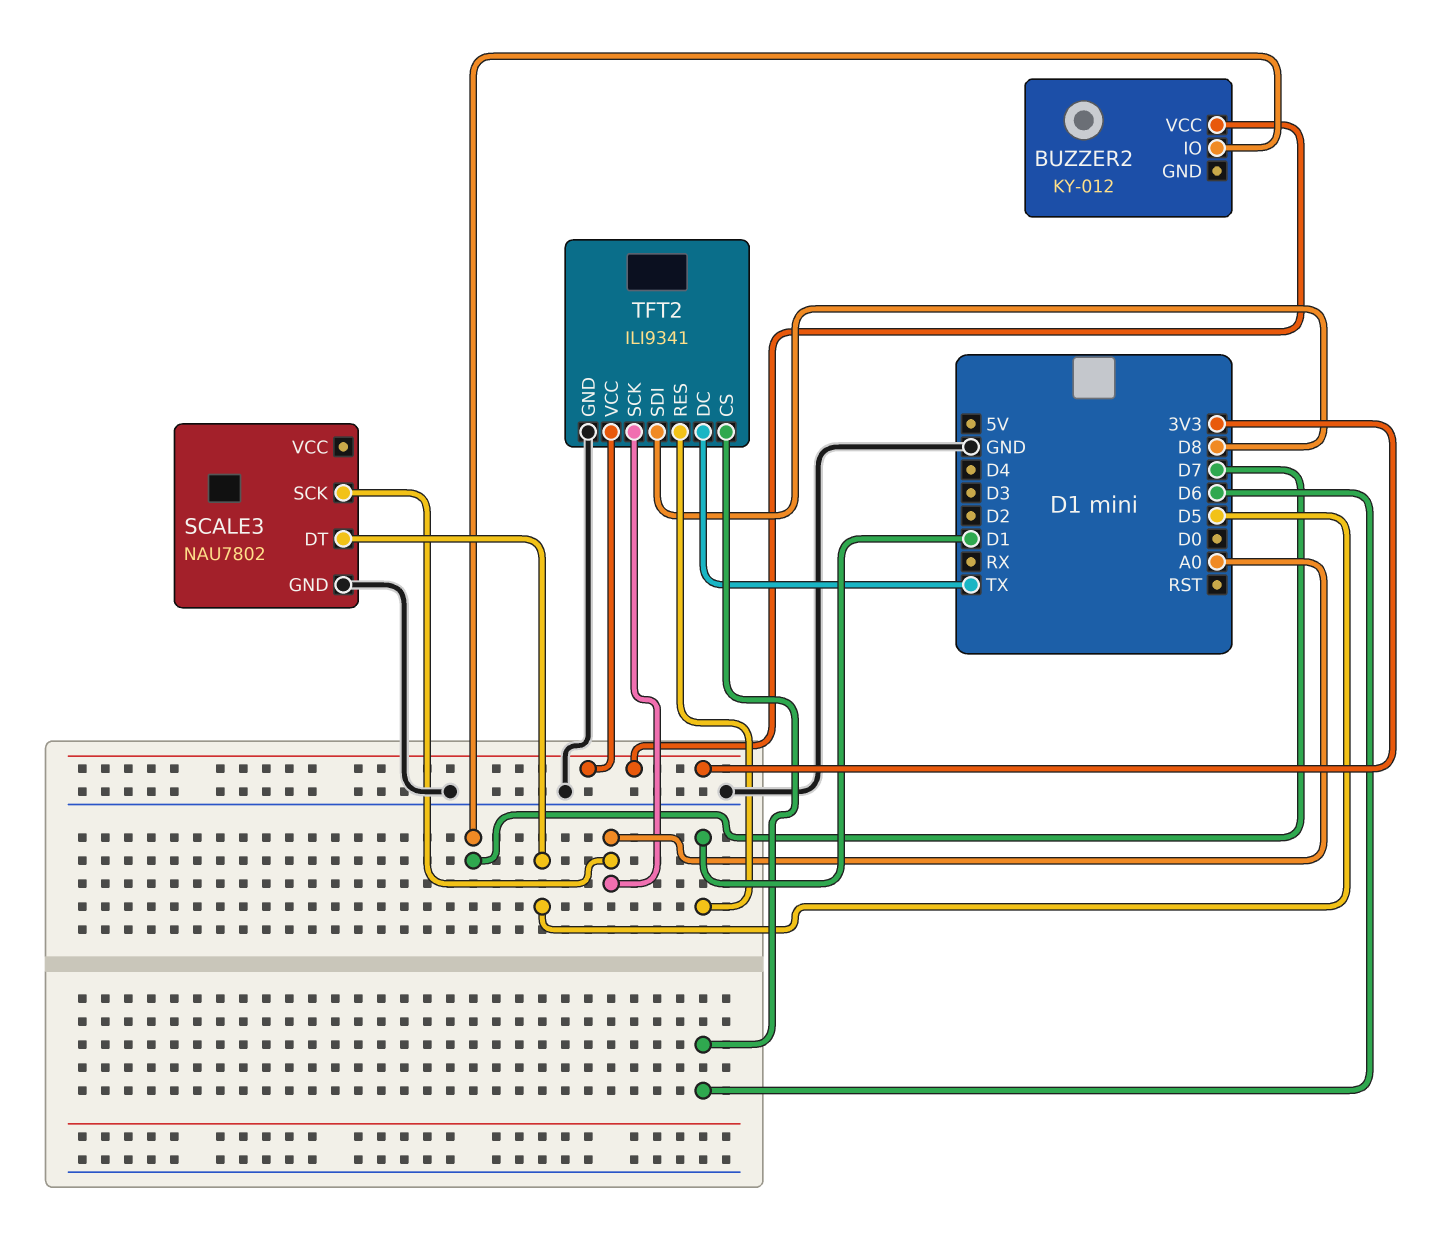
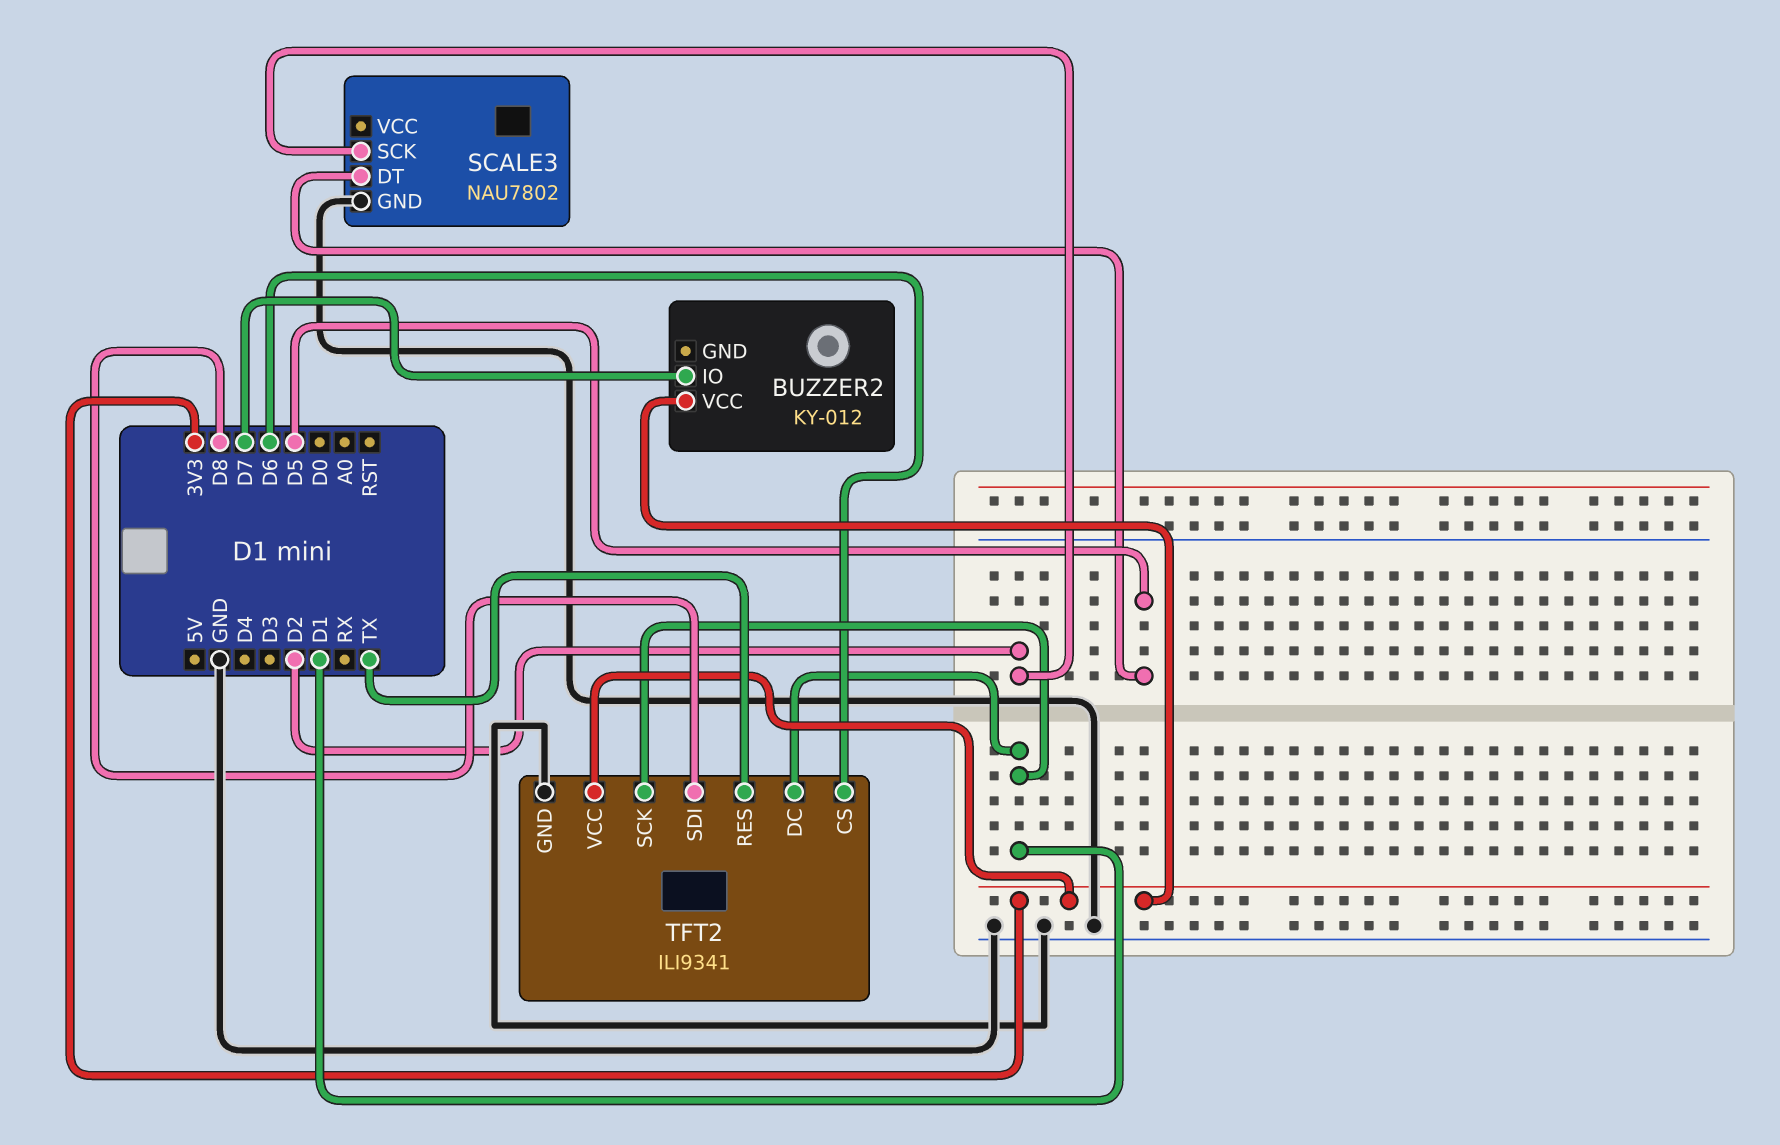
SCALE3 pin SCK: A0 -> D2
TFT2 pin DC: TX -> D1
TFT2 pin RES: D1 -> TX
TFT2 pin SCK: A0 -> D1

